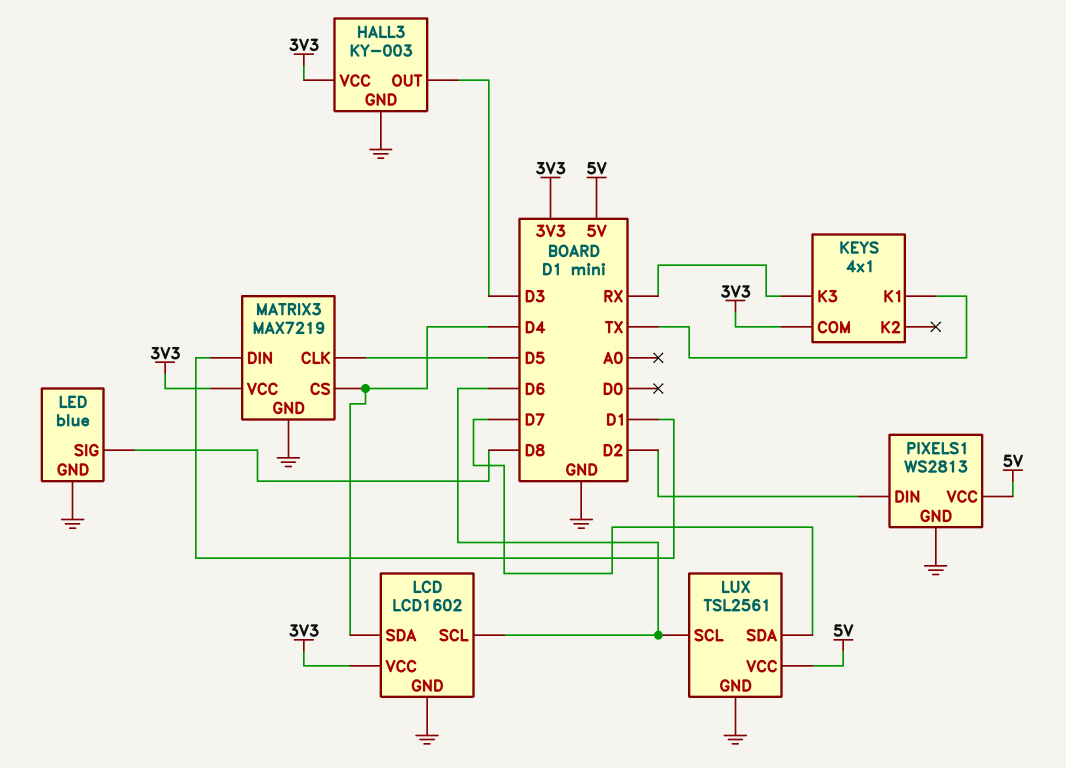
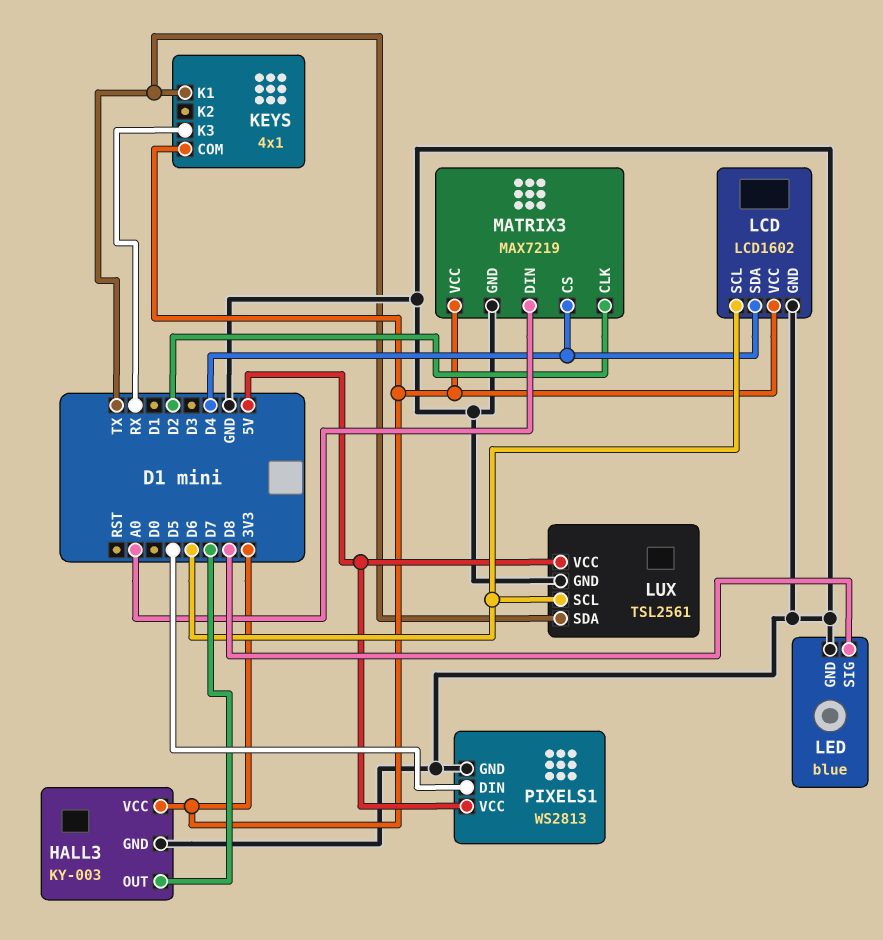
HALL3 pin OUT: D3 -> D7
LUX pin SDA: D7 -> TX
MATRIX3 pin CLK: D5 -> D2
MATRIX3 pin DIN: D1 -> A0
PIXELS1 pin DIN: D2 -> D5

